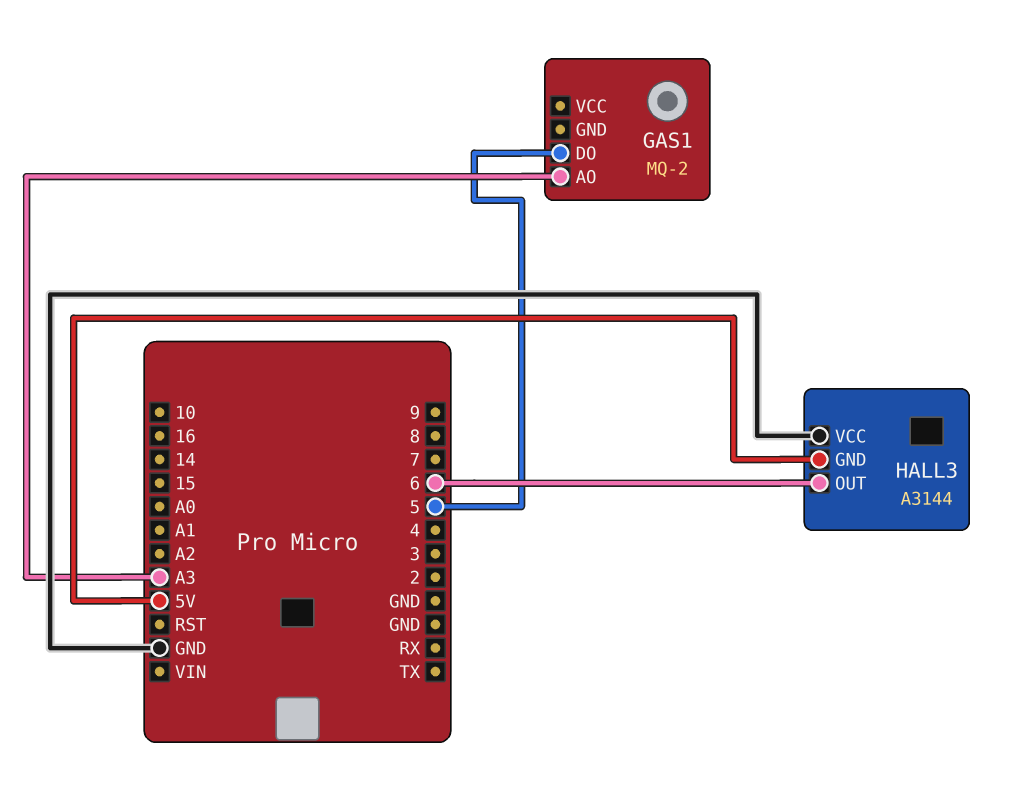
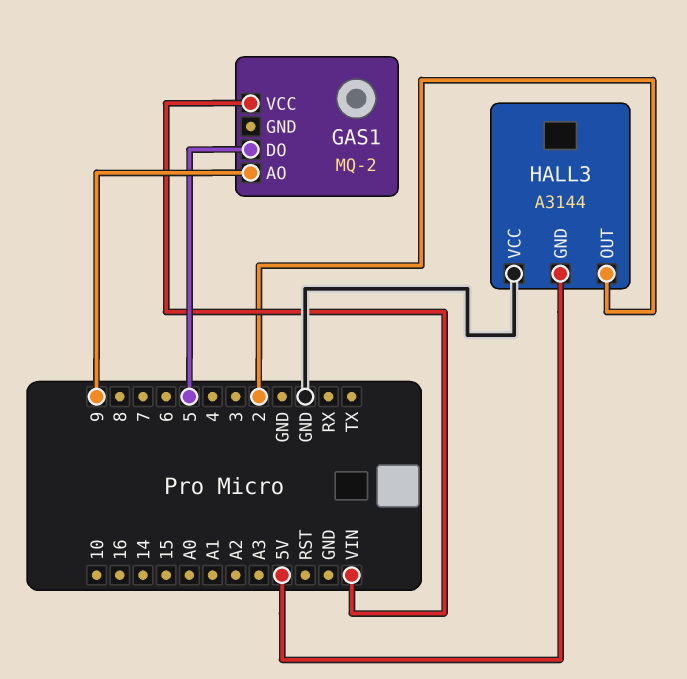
GAS1 pin AO: A3 -> 9
GAS1 pin VCC: none -> VIN
HALL3 pin OUT: 6 -> 2

